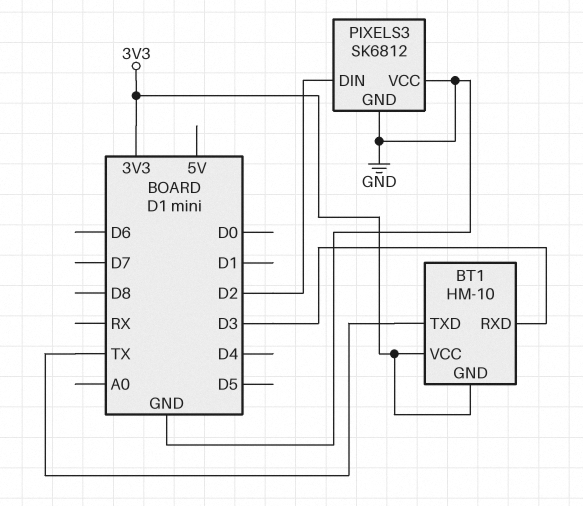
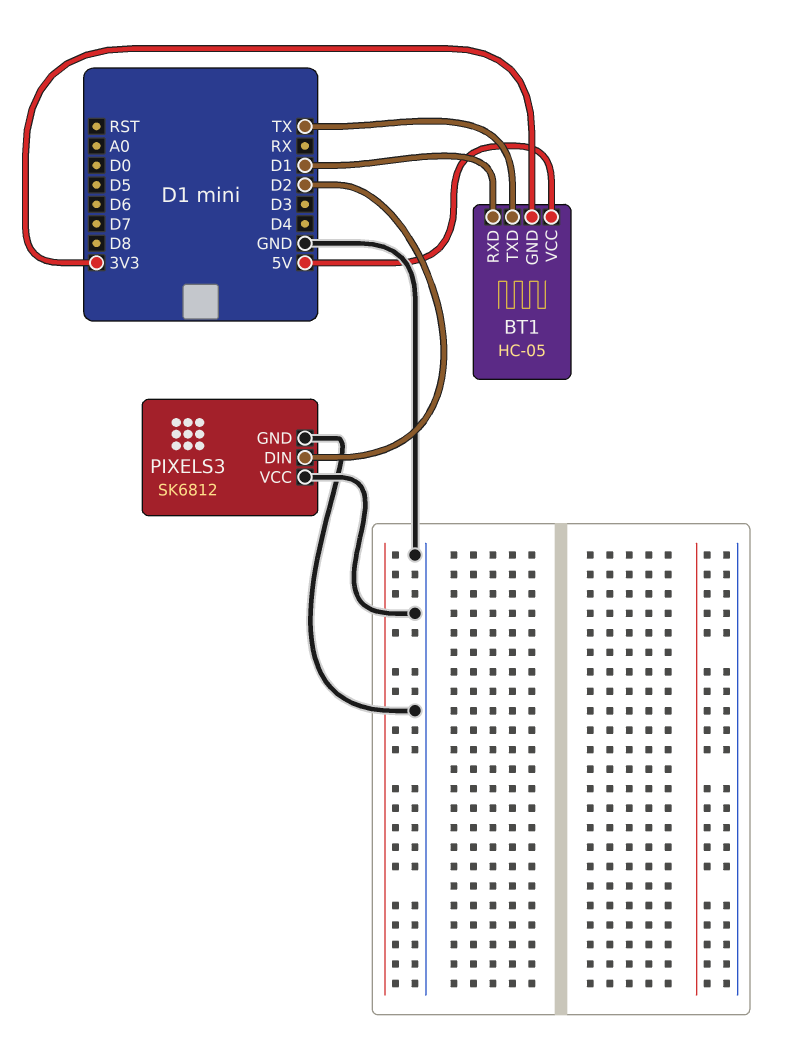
BT1: HM-10 -> HC-05
BT1 pin RXD: D3 -> D1
BT1 pin VCC: 3V3 -> 5V

